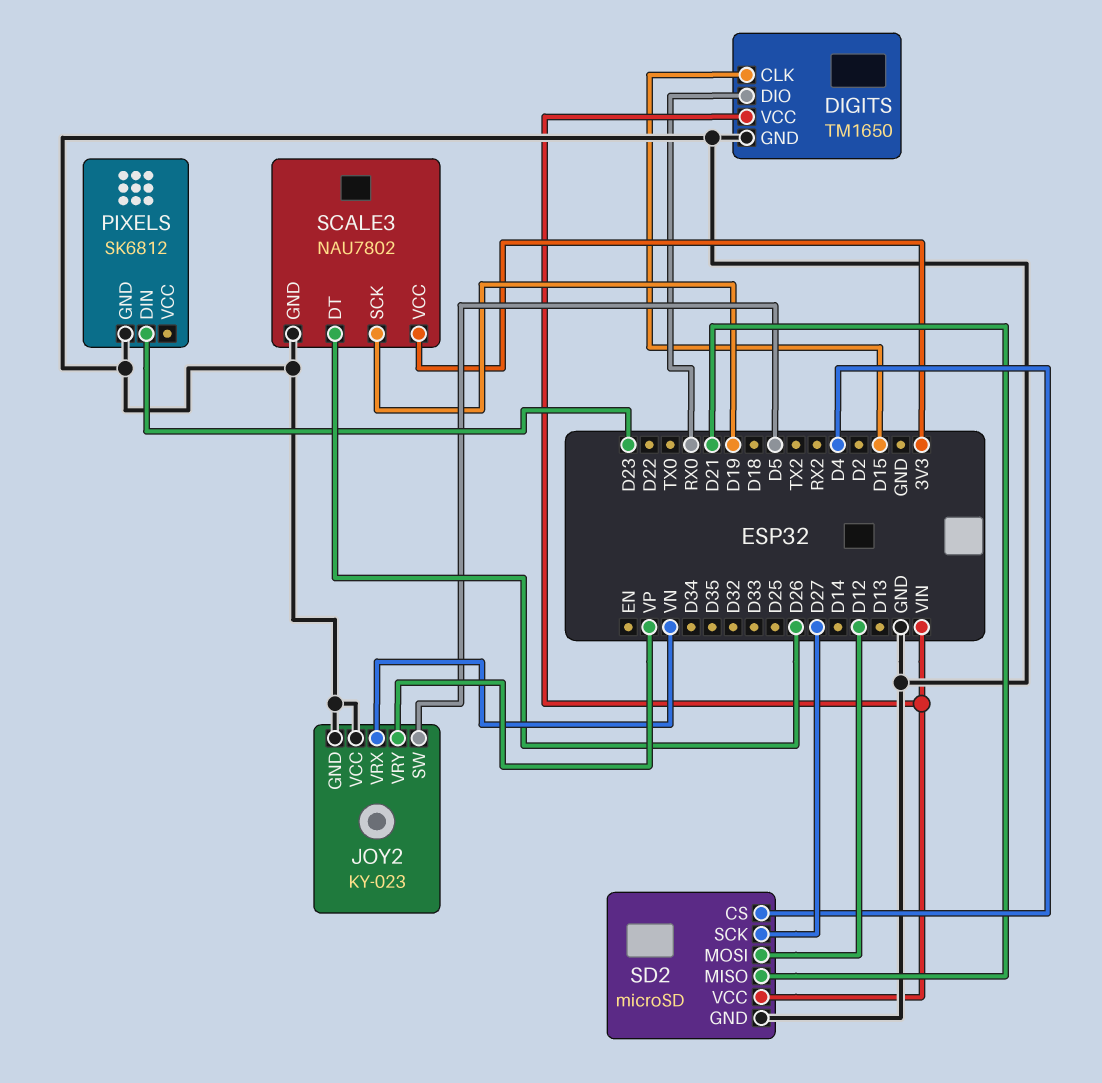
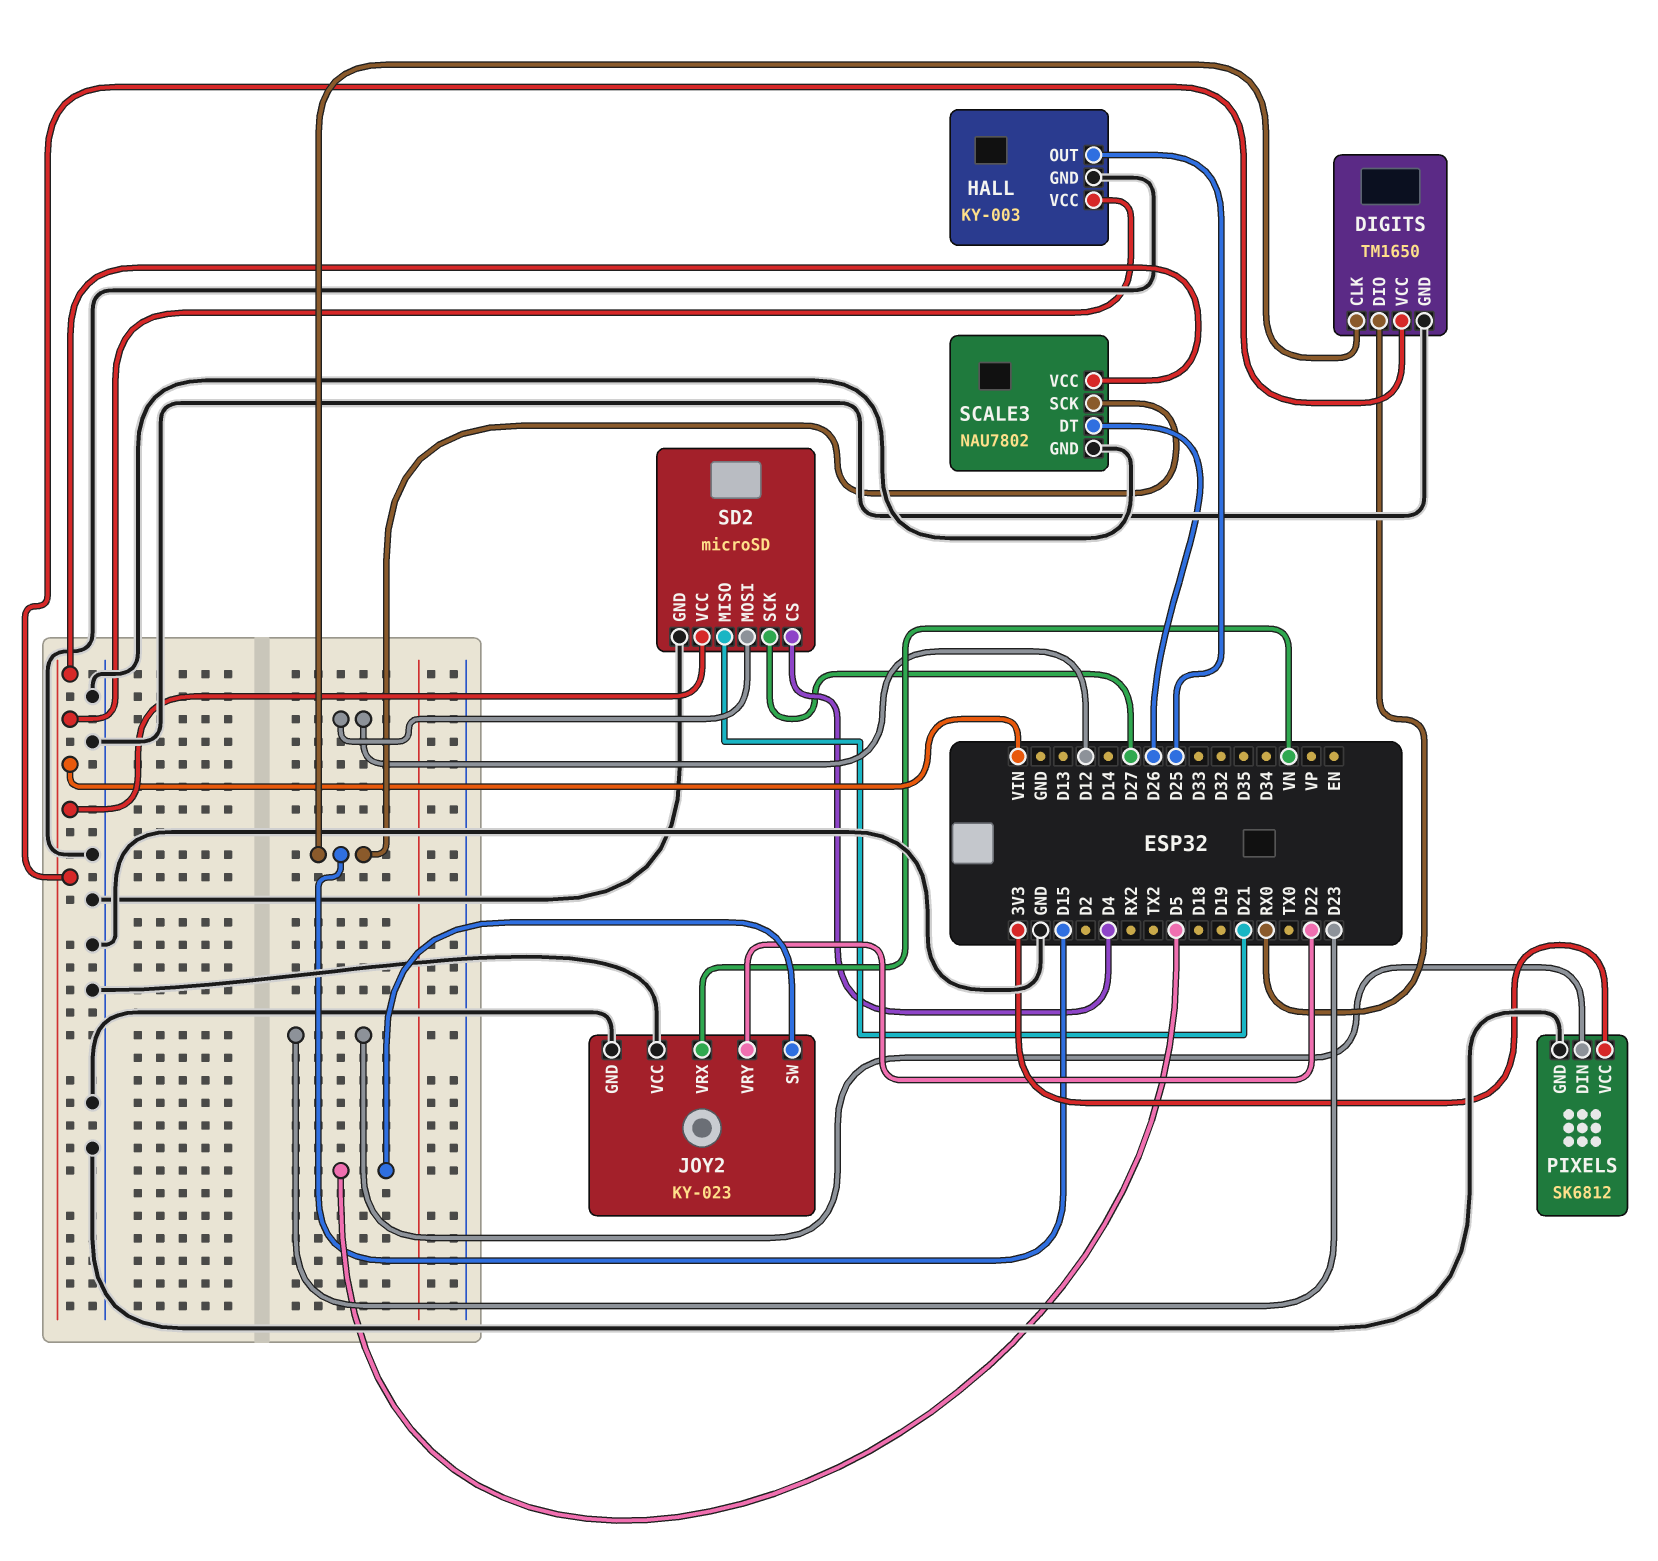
HALL: none -> KY-003
HALL pin GND: none -> GND
HALL pin OUT: none -> D25
HALL pin VCC: none -> VIN
JOY2 pin VRY: VP -> D22
PIXELS pin VCC: none -> 3V3
SCALE3 pin SCK: D19 -> D15
SCALE3 pin VCC: 3V3 -> VIN

